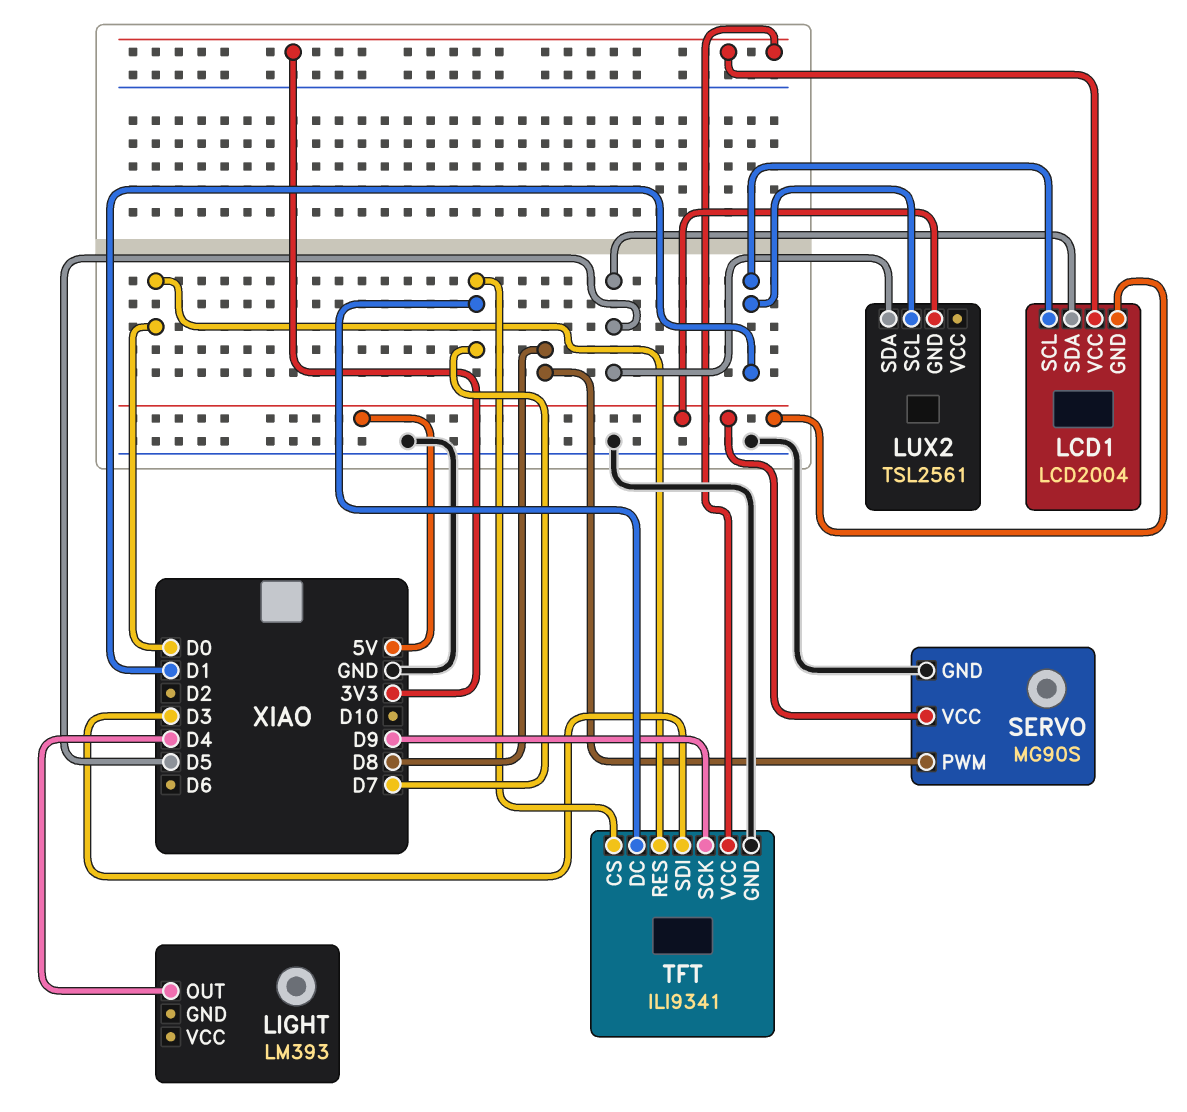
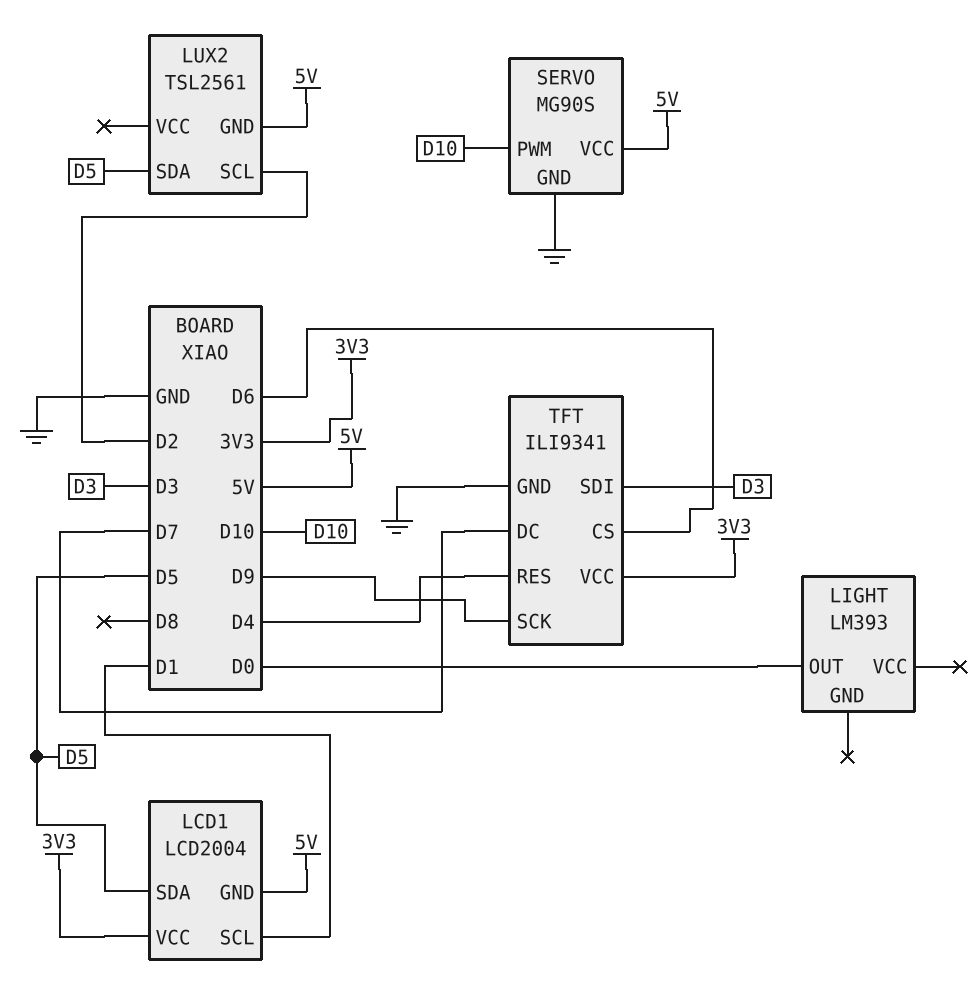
LIGHT pin OUT: D4 -> D0
LUX2 pin SCL: D1 -> D2
SERVO pin PWM: D8 -> D10
TFT pin CS: D7 -> D6
TFT pin RES: D0 -> D4

